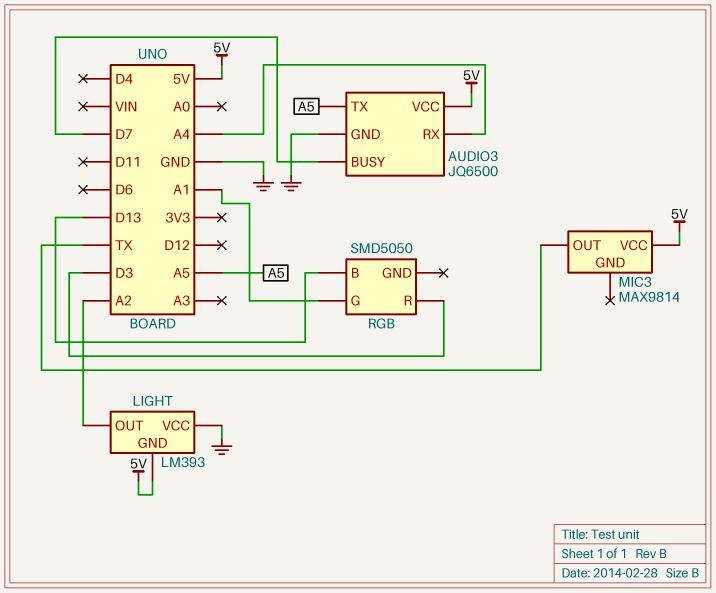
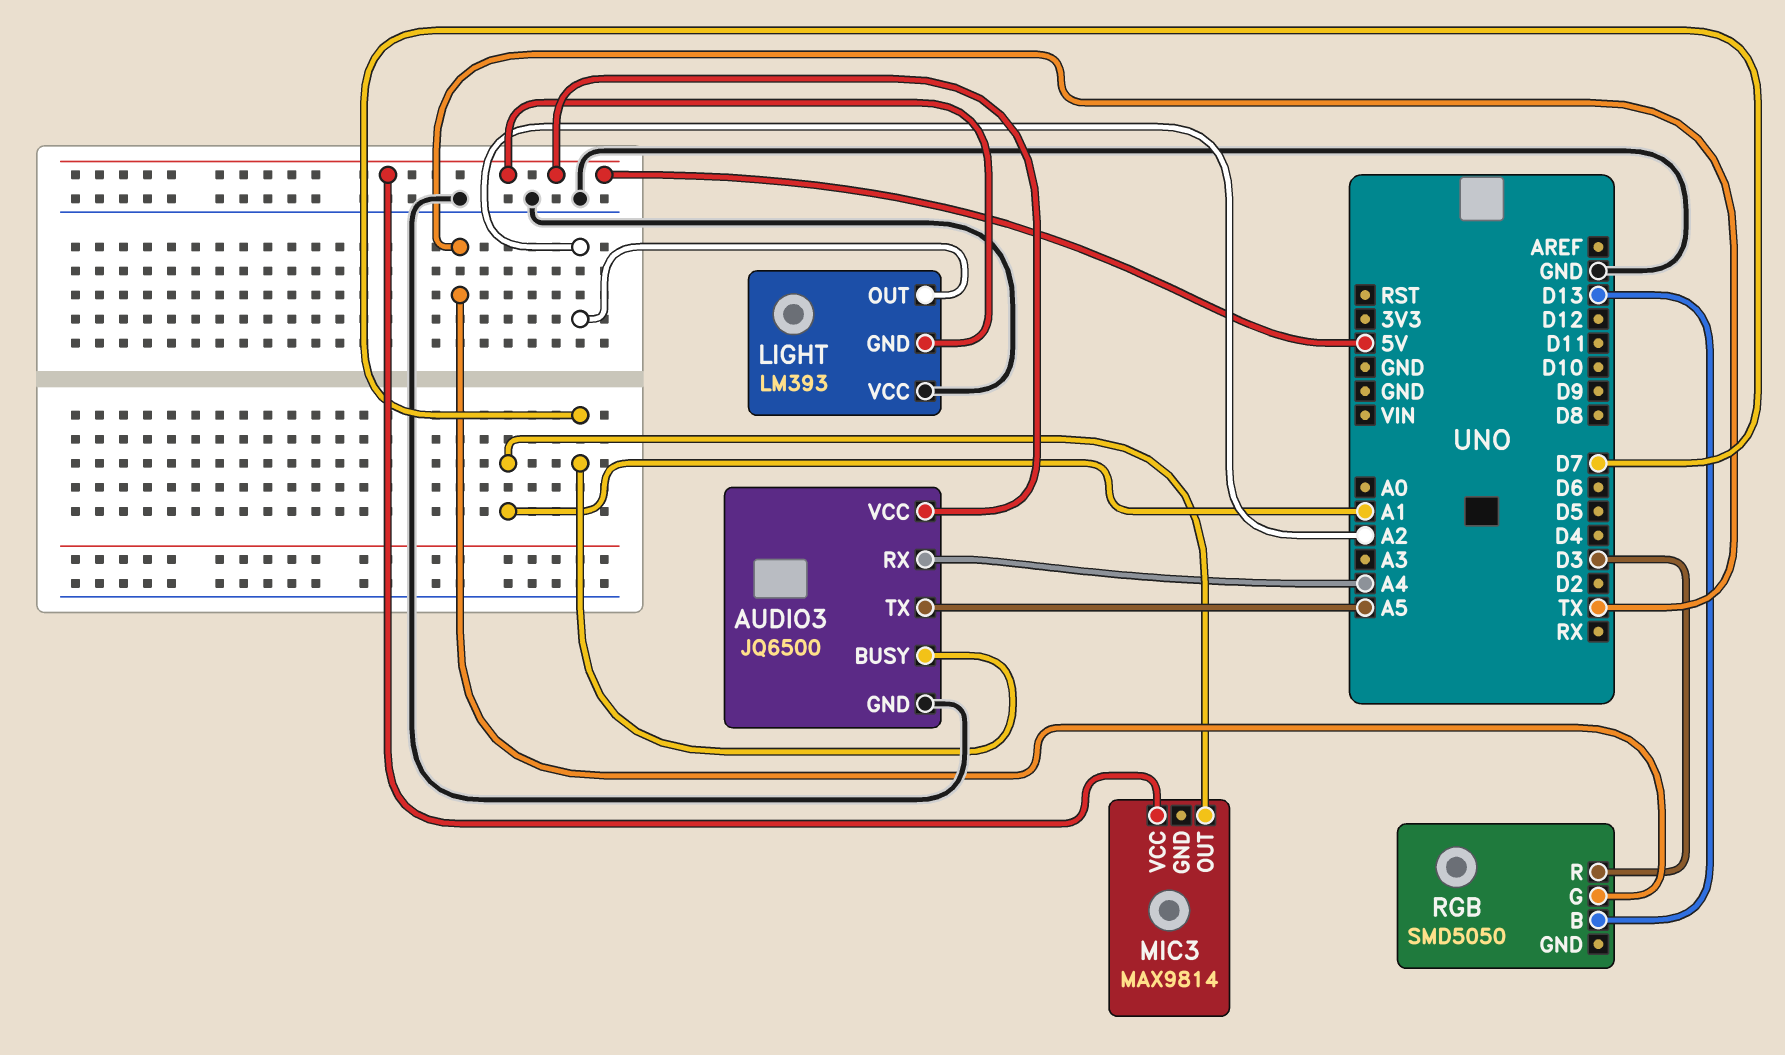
MIC3 pin OUT: TX -> A1
RGB pin G: A1 -> TX

